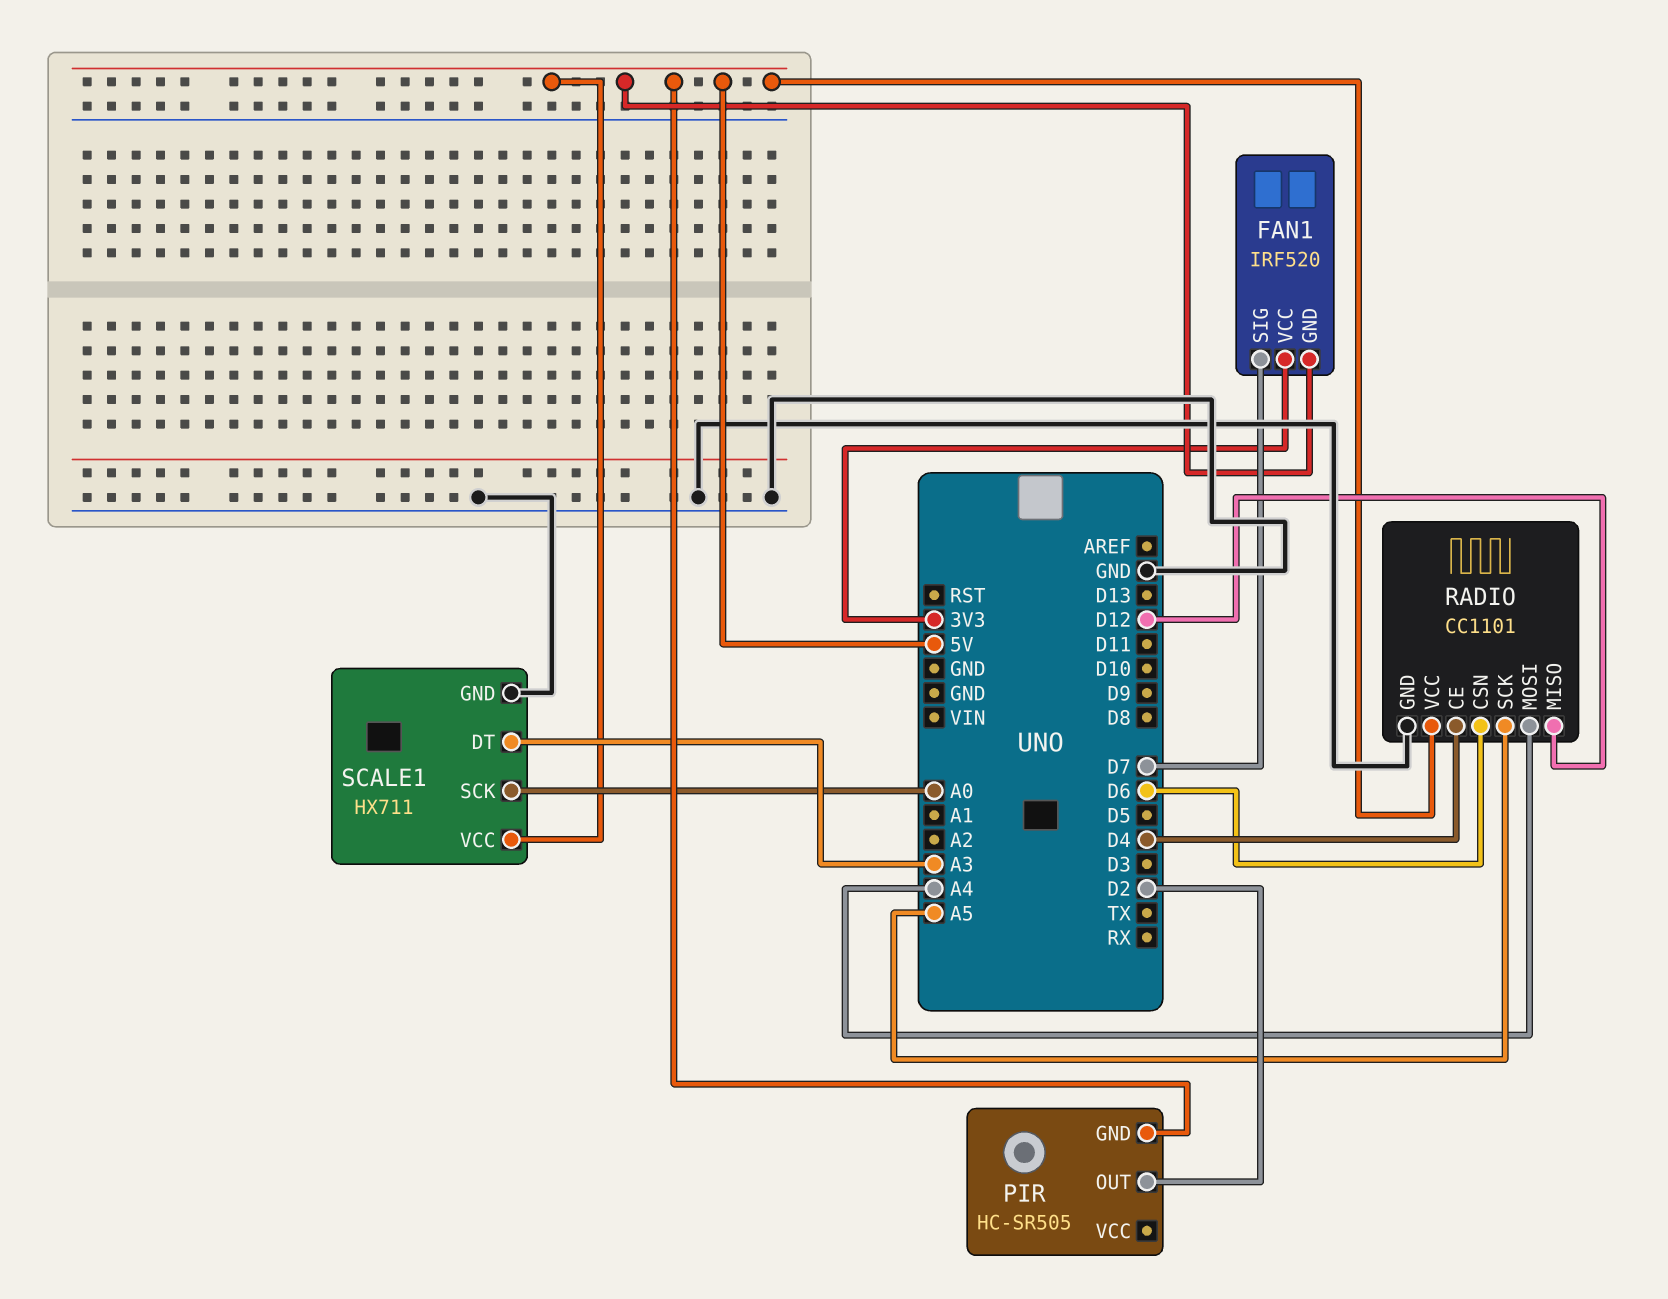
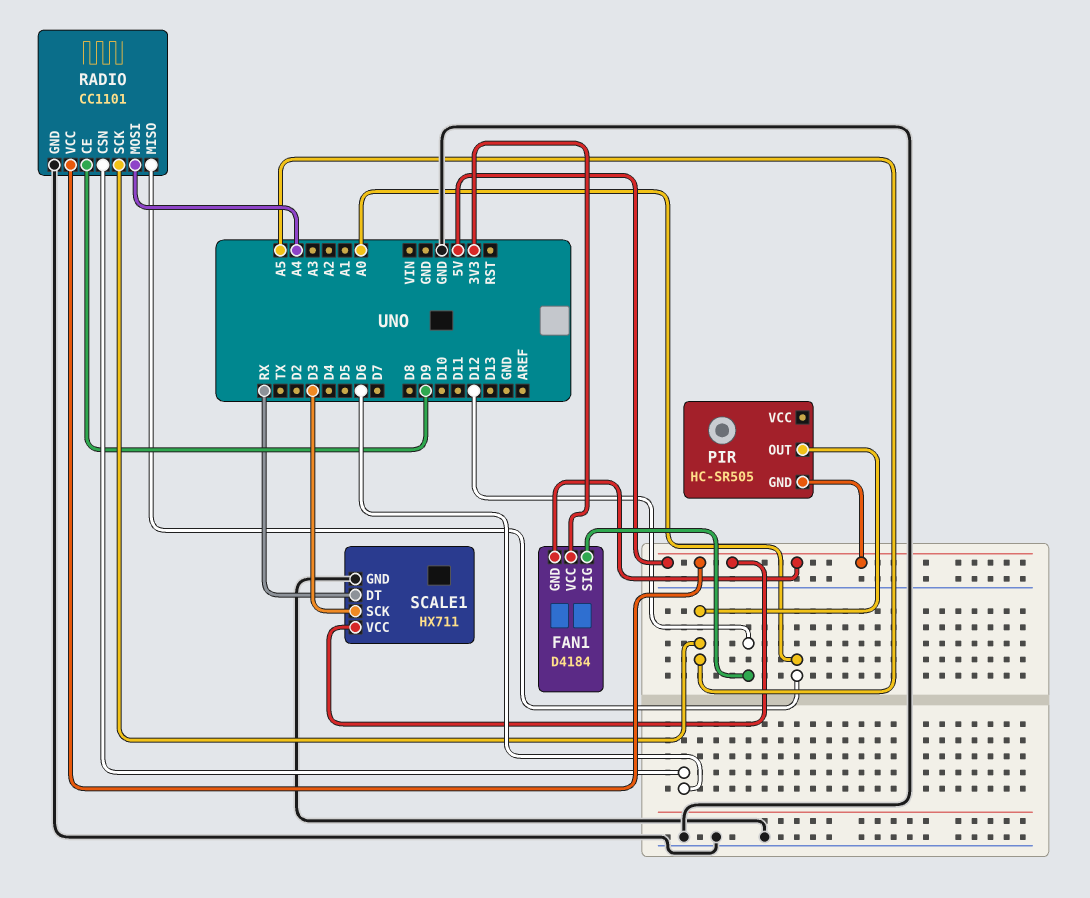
FAN1: IRF520 -> D4184
FAN1 pin SIG: D7 -> D12
PIR pin OUT: D2 -> A5
RADIO pin CE: D4 -> D9
RADIO pin MISO: D12 -> A0
SCALE1 pin DT: A3 -> RX
SCALE1 pin SCK: A0 -> D3

